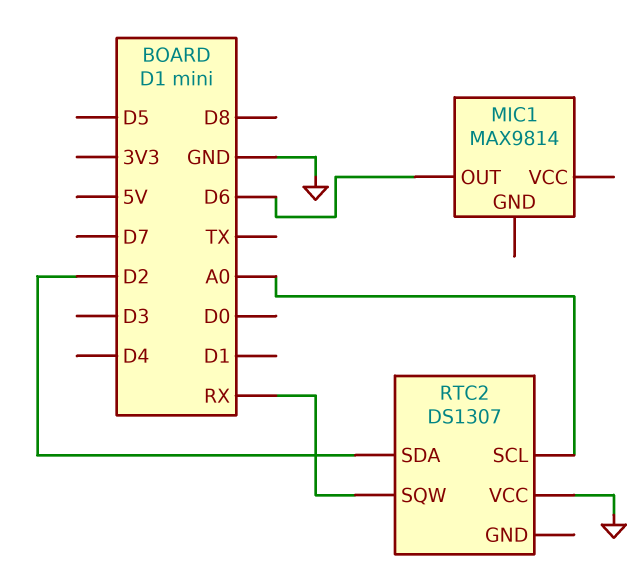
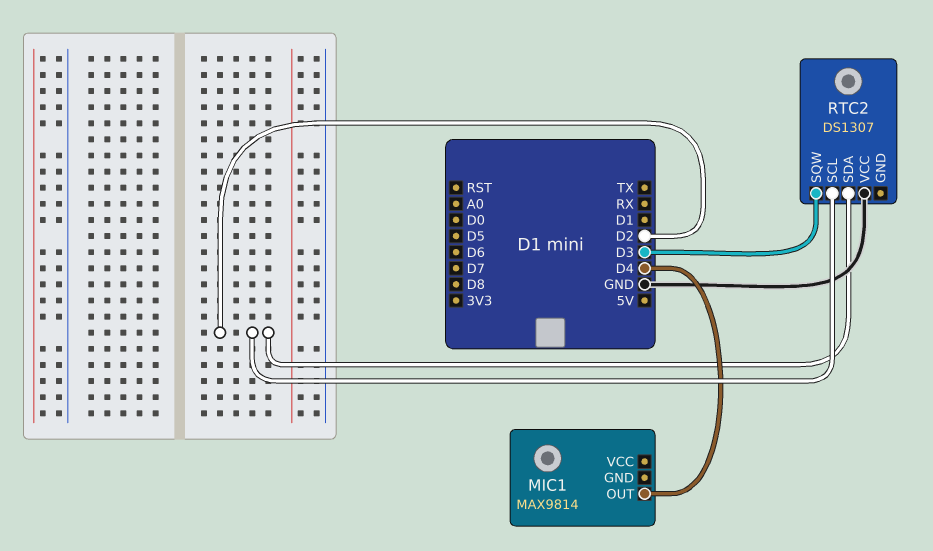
MIC1 pin OUT: D6 -> D4
RTC2 pin SCL: A0 -> D2
RTC2 pin SQW: RX -> D3

